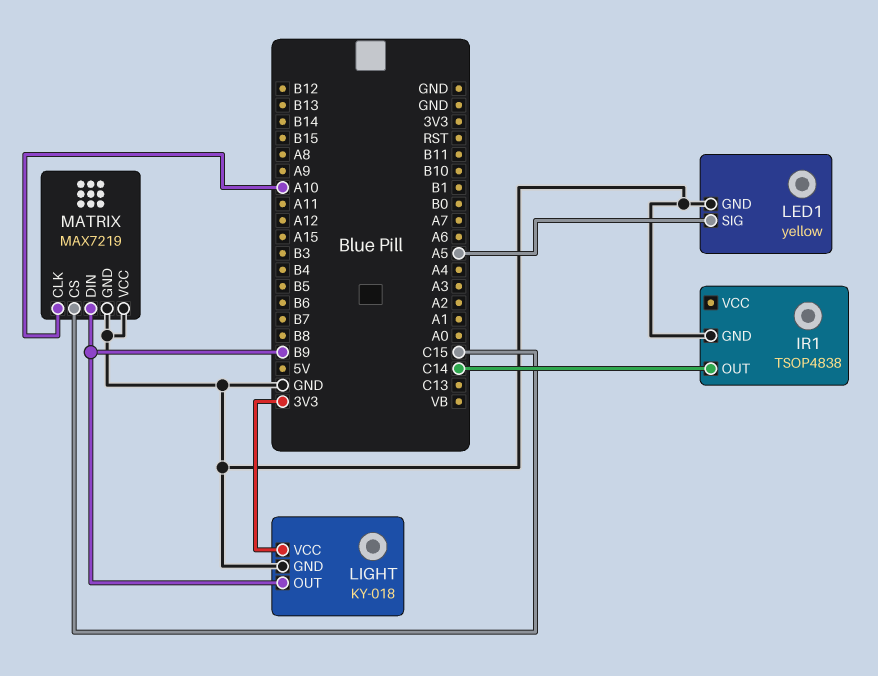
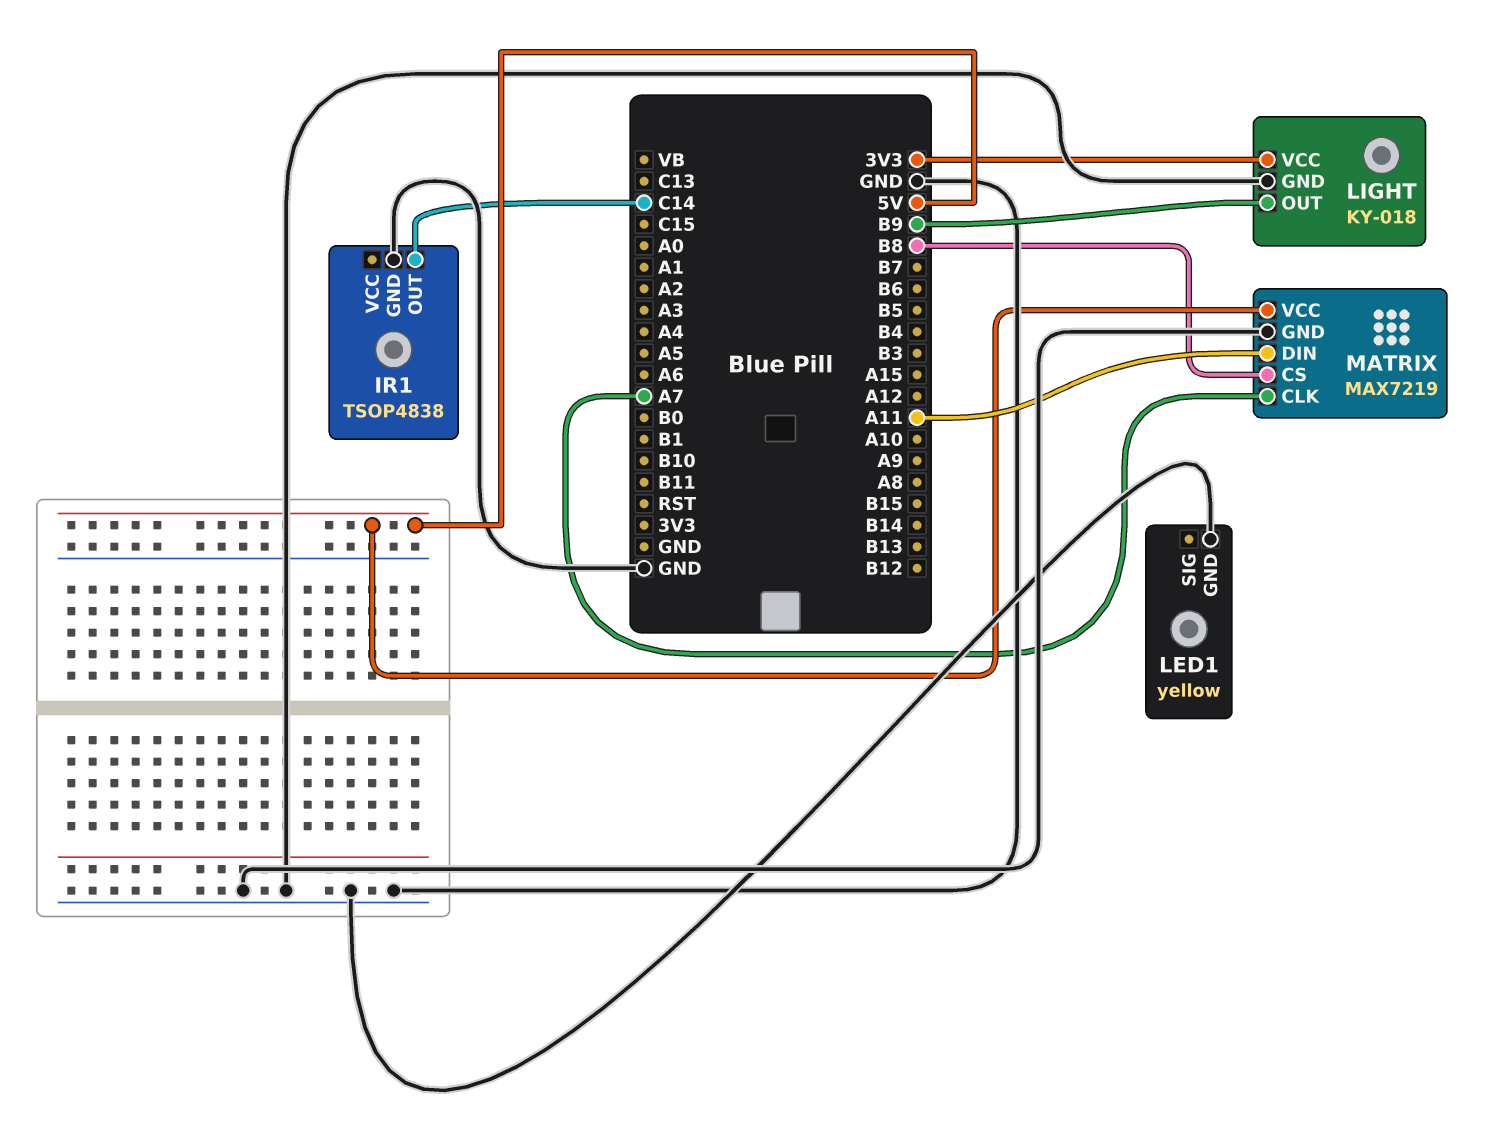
LED1 pin SIG: A5 -> none
MATRIX pin CLK: A10 -> A7
MATRIX pin CS: C15 -> B8
MATRIX pin DIN: B9 -> A11
MATRIX pin VCC: GND -> 5V

